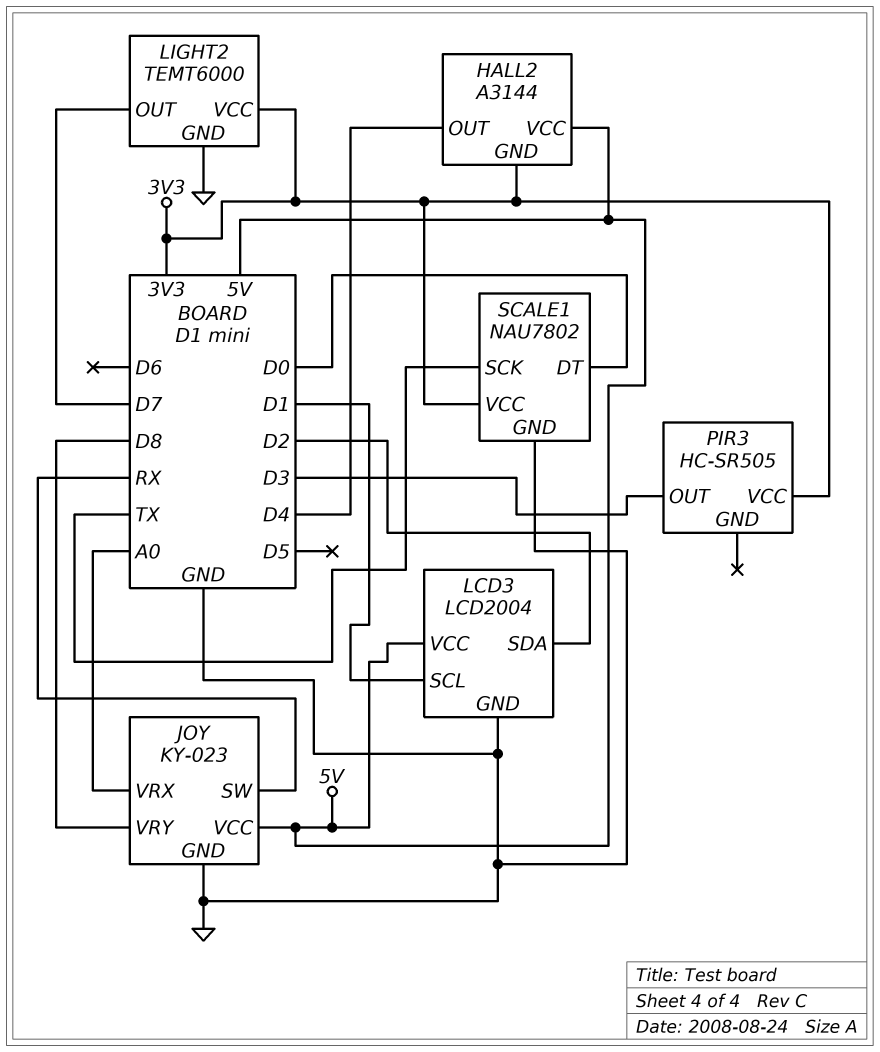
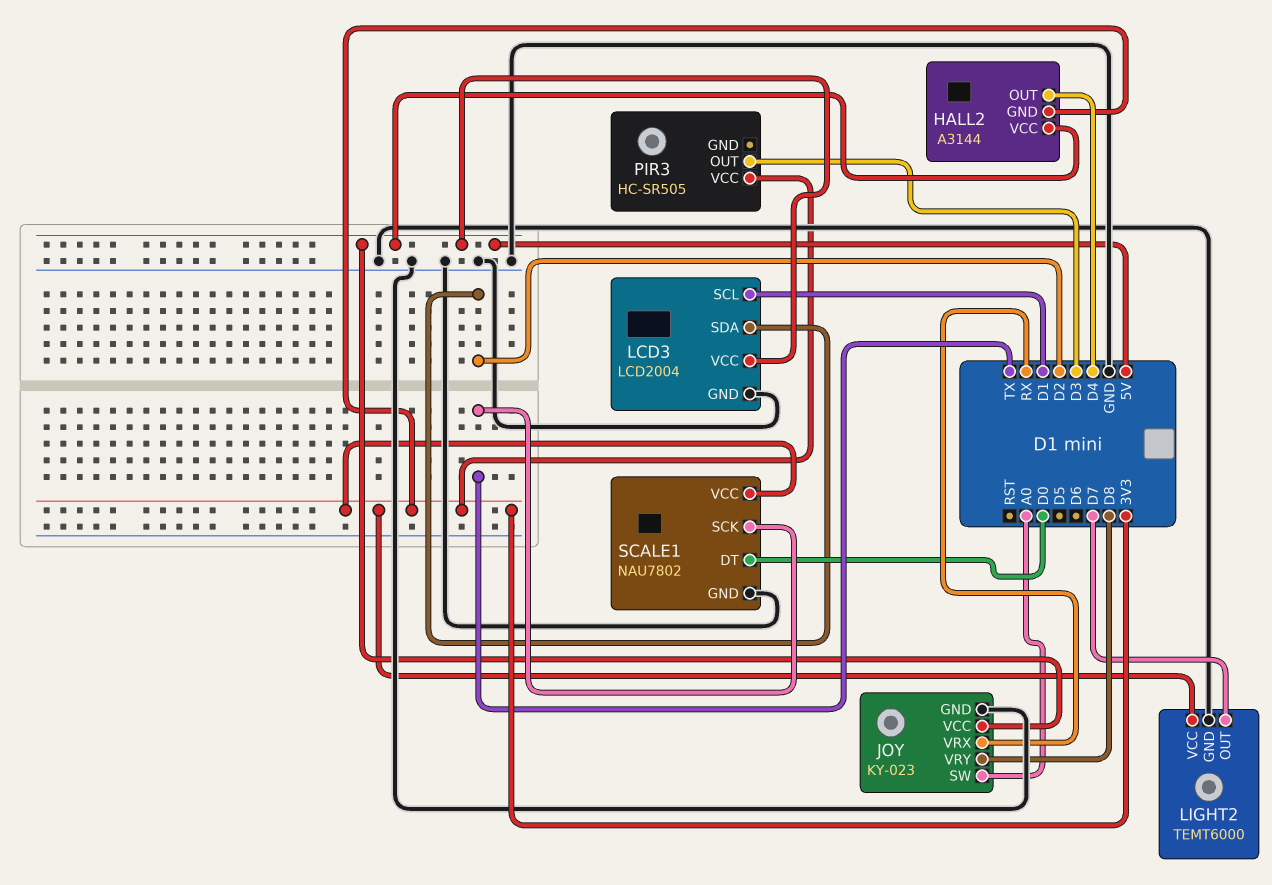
JOY pin SW: RX -> A0
JOY pin VRX: A0 -> RX

